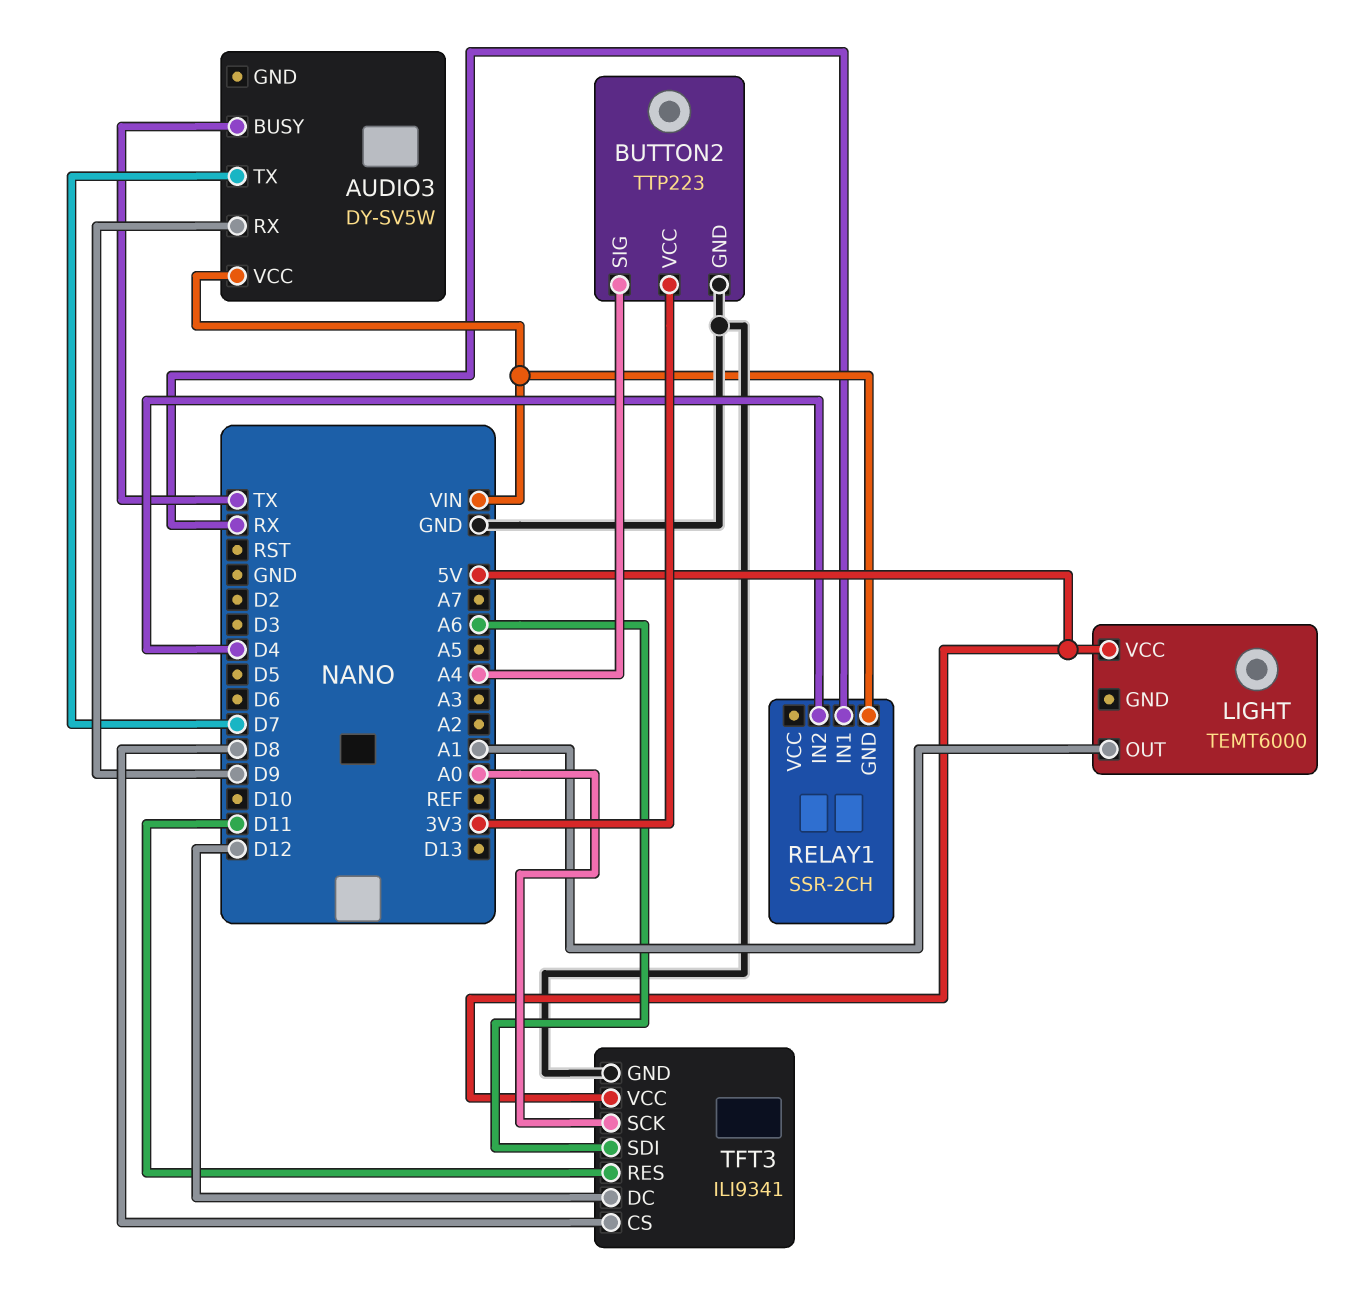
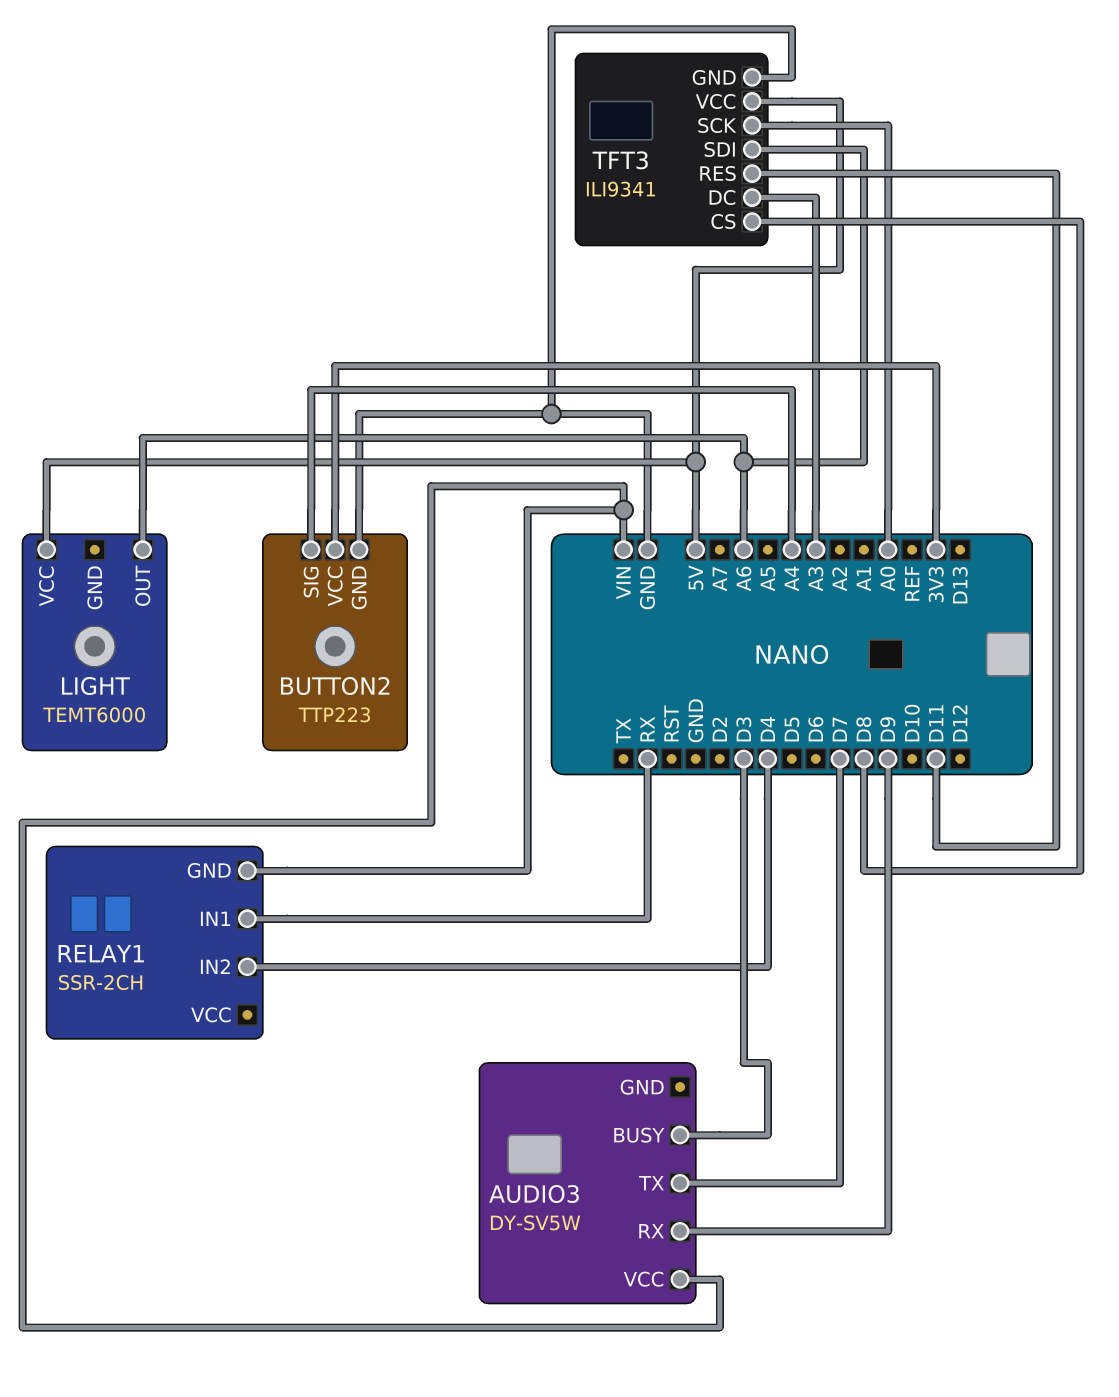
AUDIO3 pin BUSY: TX -> D3
LIGHT pin OUT: A1 -> A6
TFT3 pin DC: D12 -> A3

